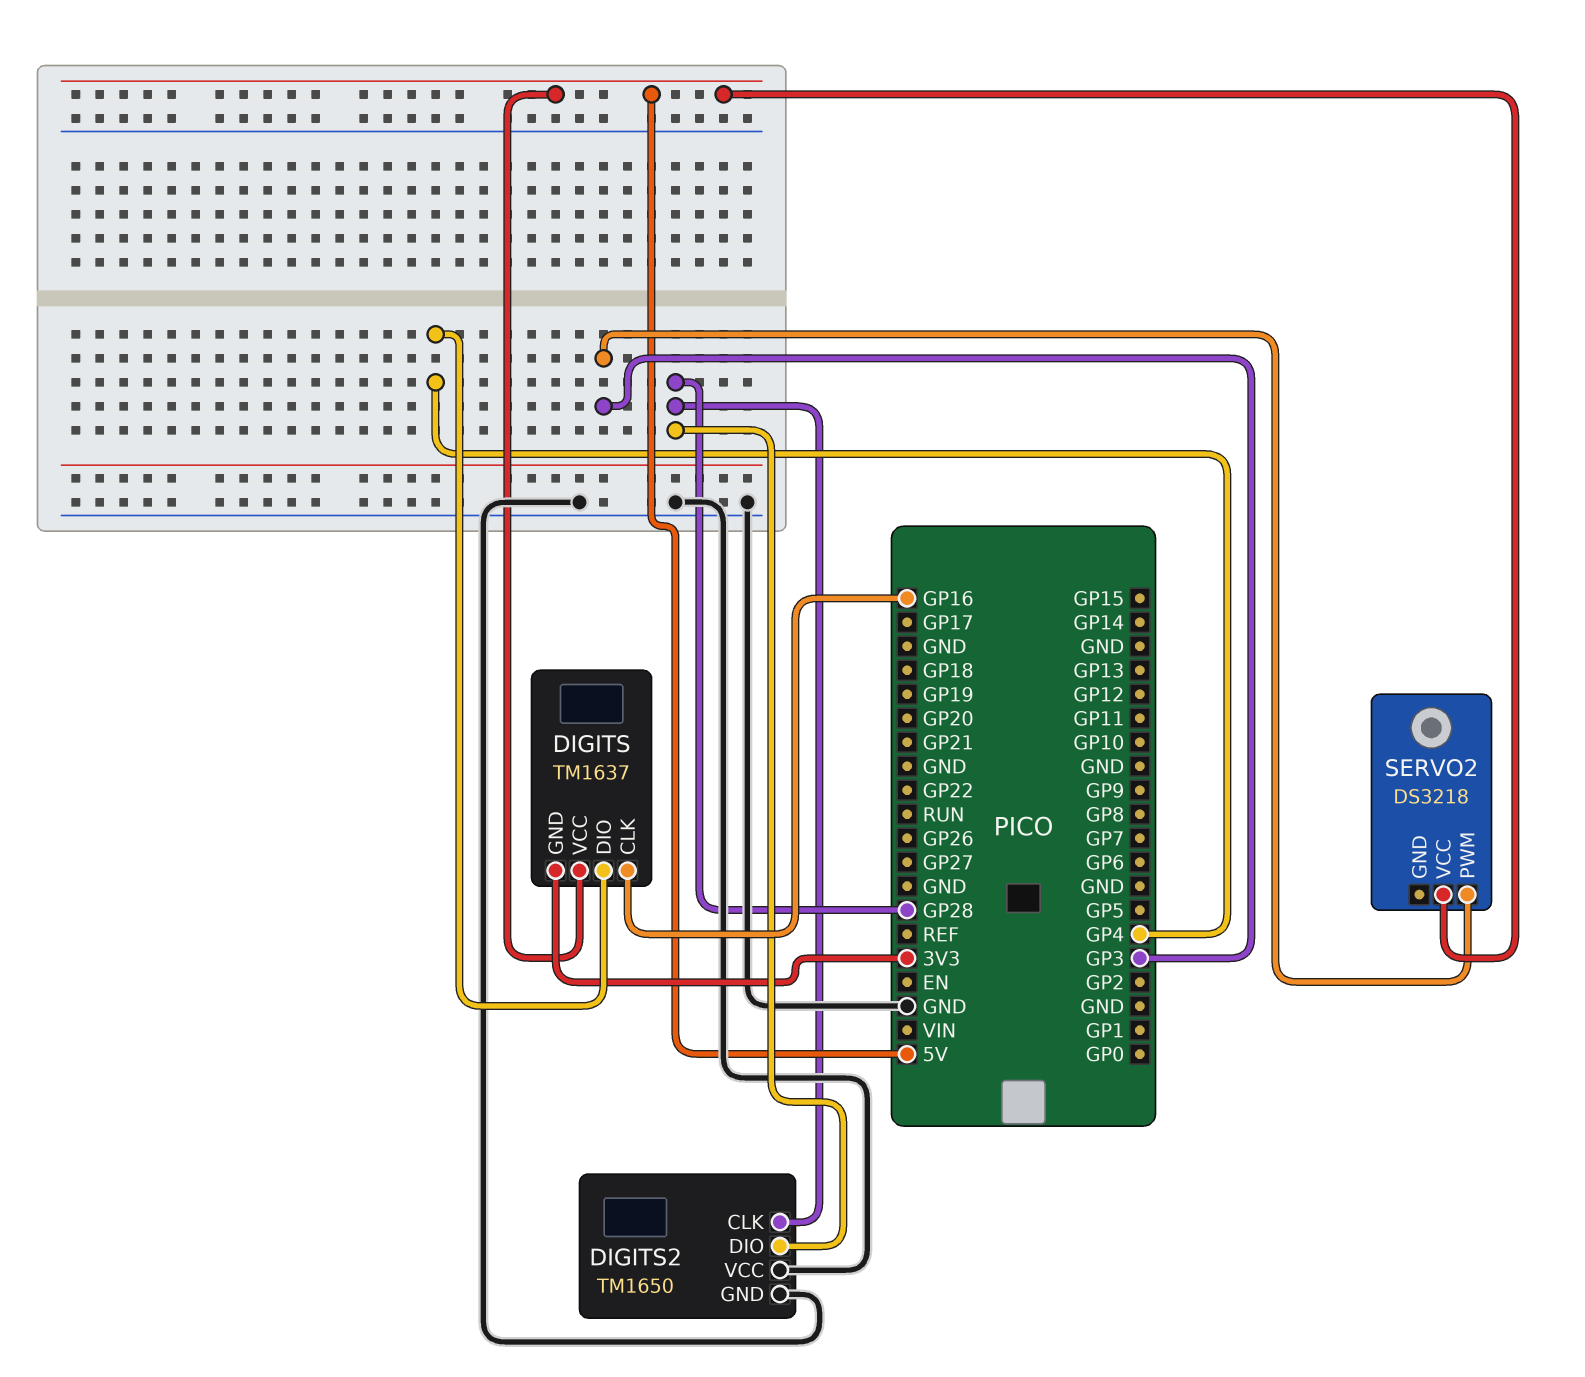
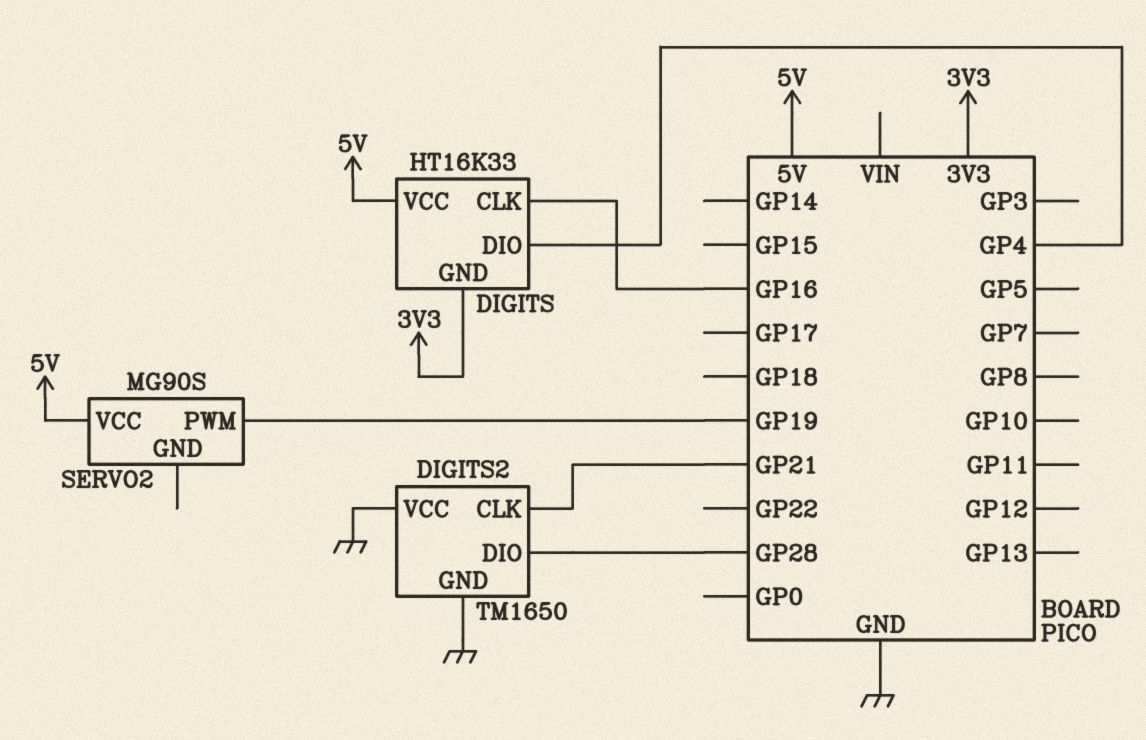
DIGITS: TM1637 -> HT16K33
DIGITS2 pin CLK: GP28 -> GP21
SERVO2: DS3218 -> MG90S
SERVO2 pin PWM: GP3 -> GP19

